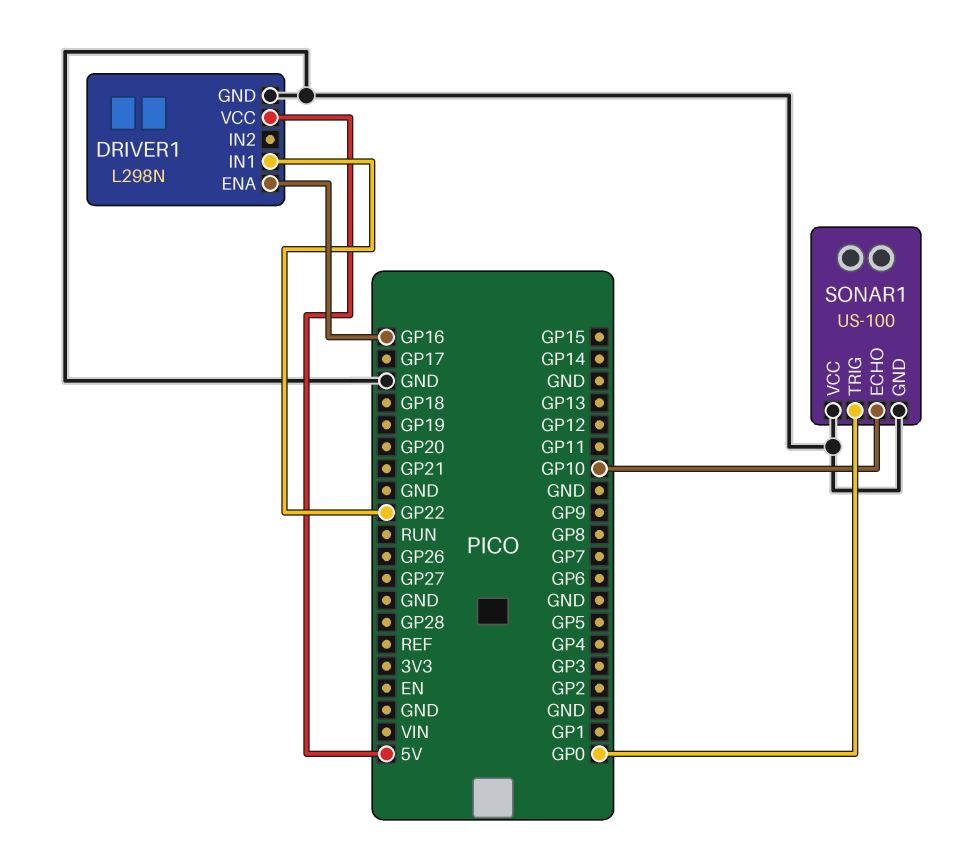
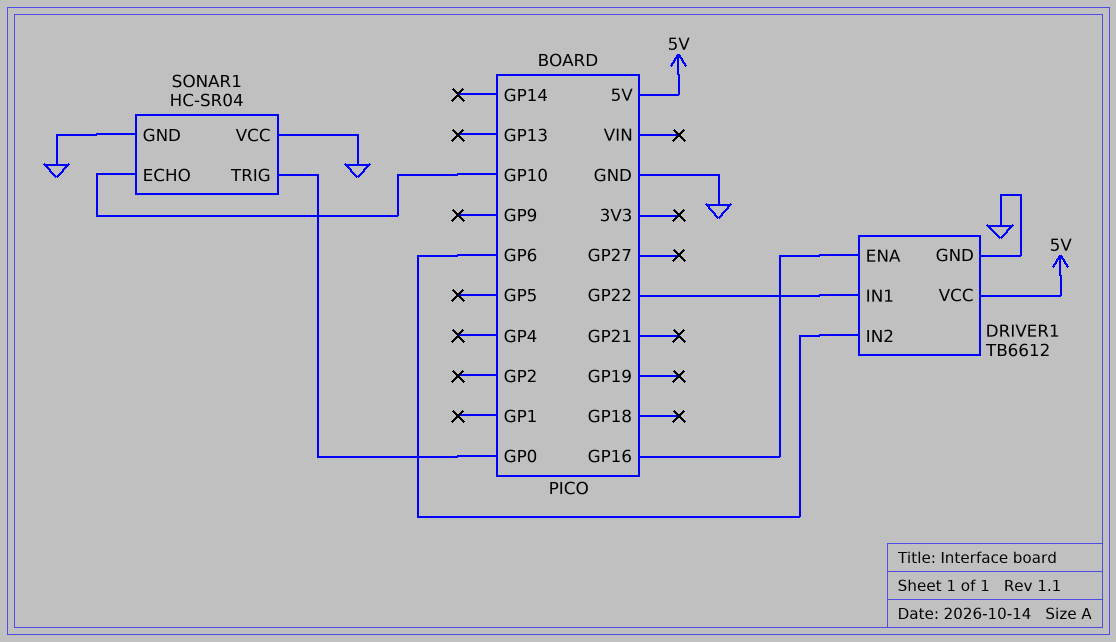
DRIVER1: L298N -> TB6612
DRIVER1 pin IN2: none -> GP6
SONAR1: US-100 -> HC-SR04

